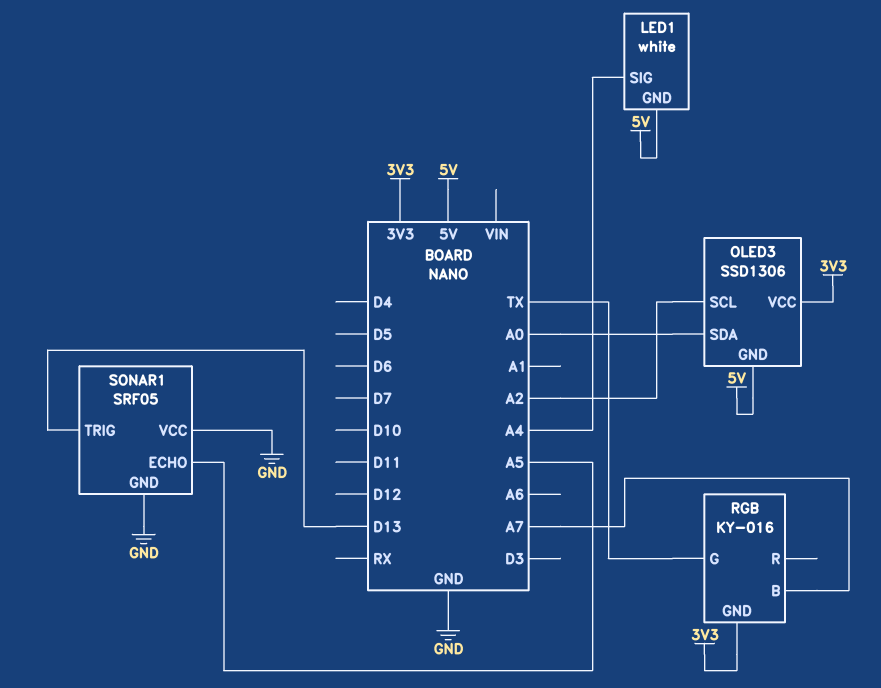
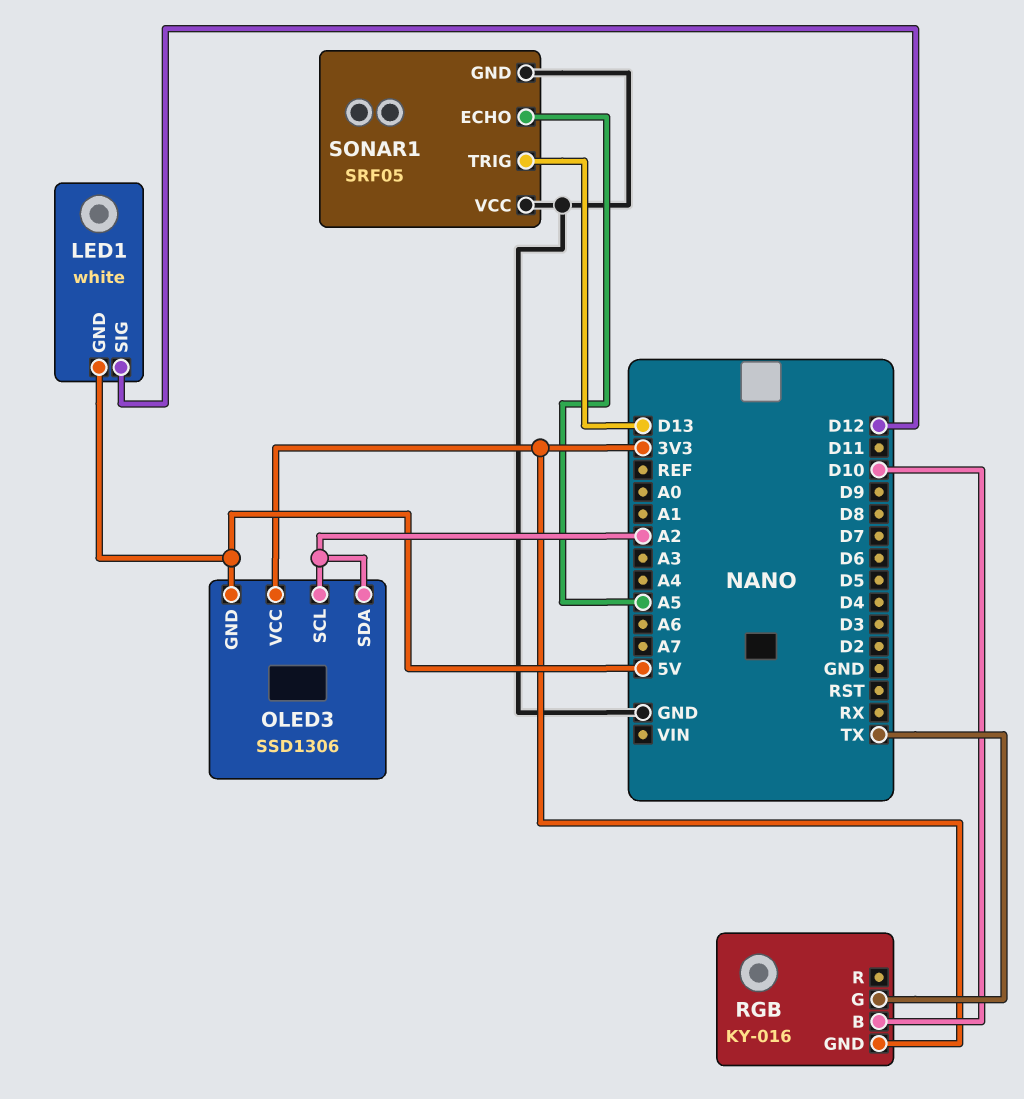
LED1 pin SIG: A4 -> D12
OLED3 pin SDA: A0 -> A2
RGB pin B: A7 -> D10

